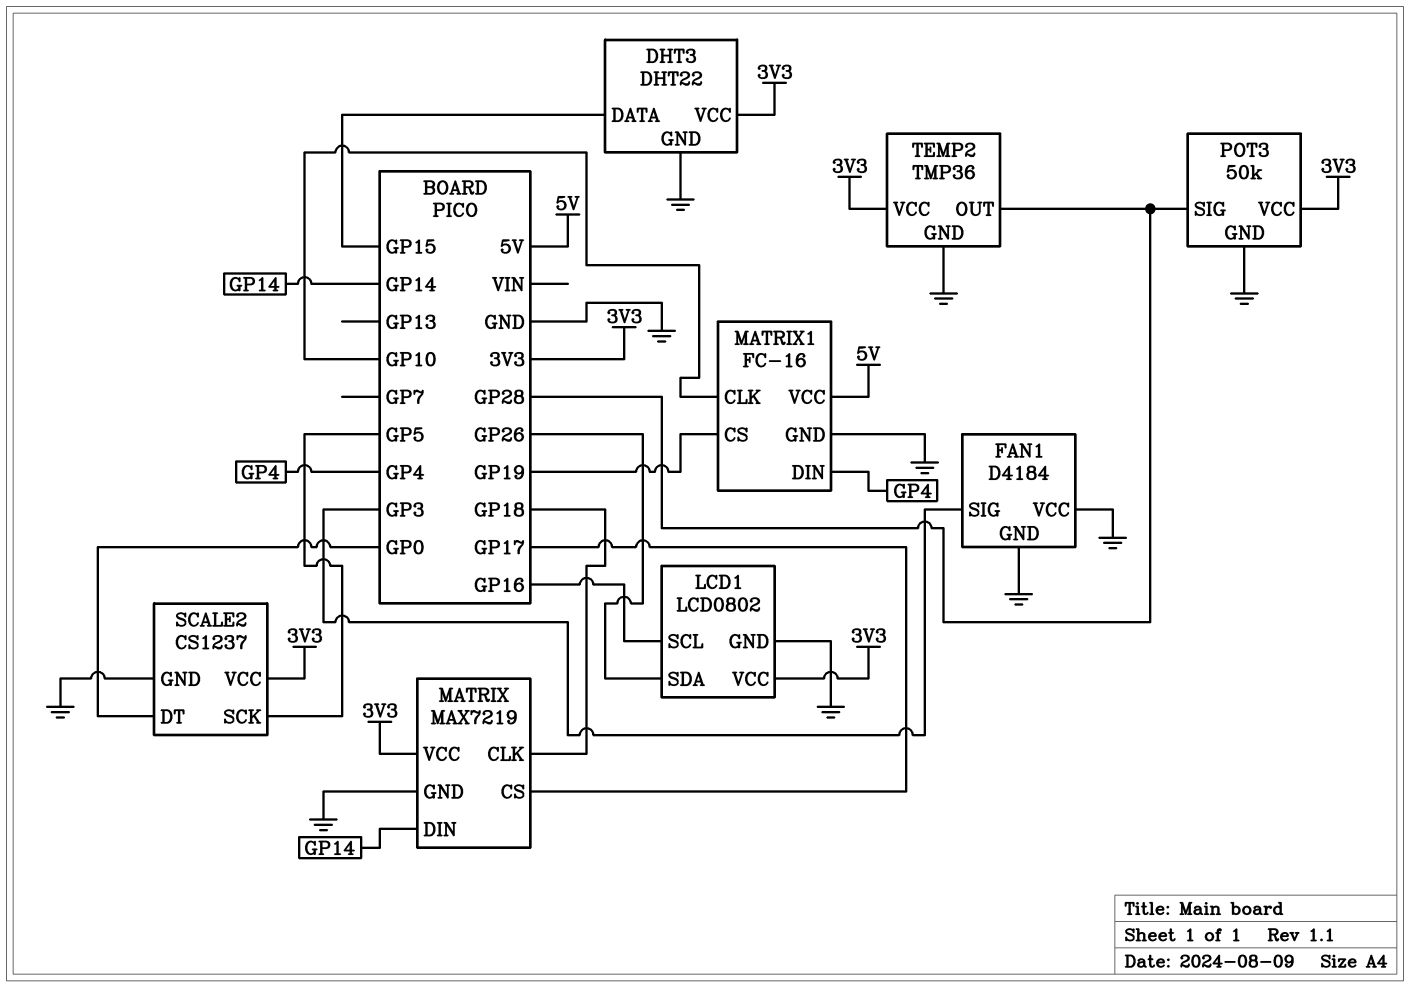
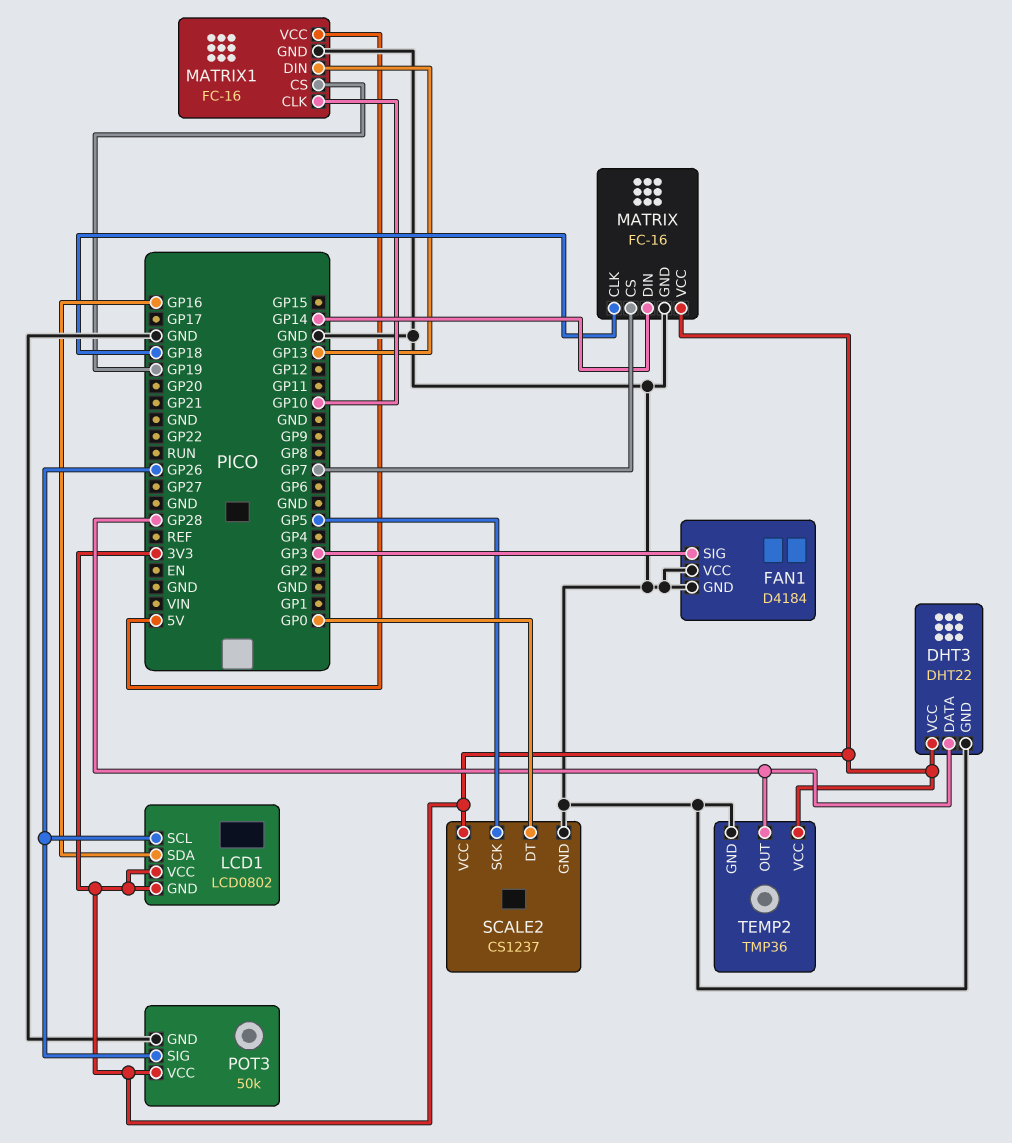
DHT3 pin DATA: GP15 -> GP28
LCD1 pin GND: GND -> 3V3
LCD1 pin SCL: GP16 -> GP26
LCD1 pin SDA: GP26 -> GP16
MATRIX: MAX7219 -> FC-16
MATRIX pin CS: GP17 -> GP7
MATRIX1 pin DIN: GP4 -> GP13
POT3 pin SIG: GP28 -> GP26

